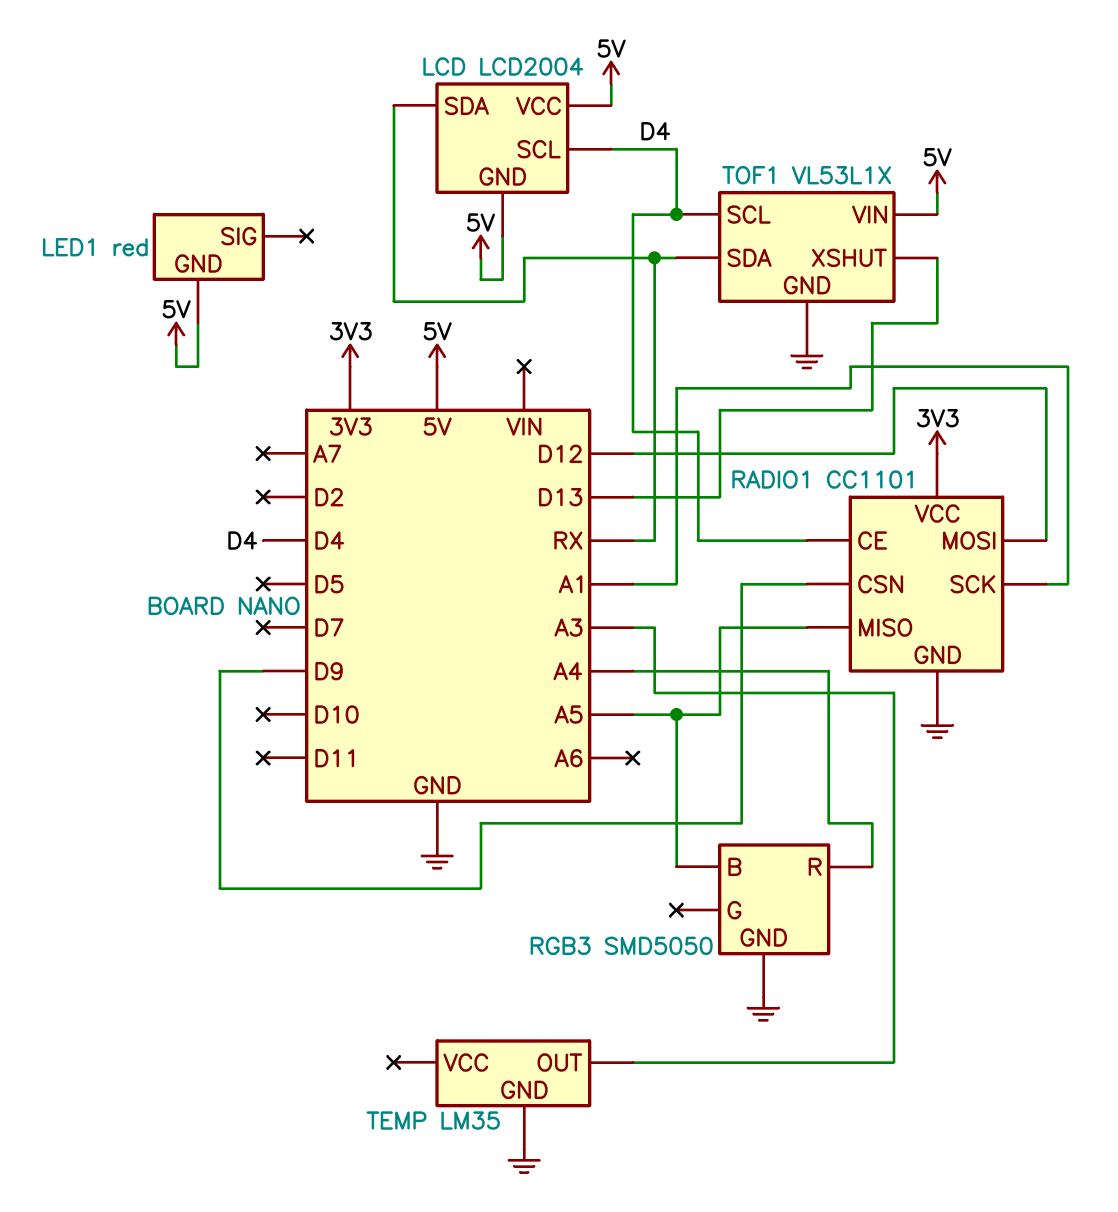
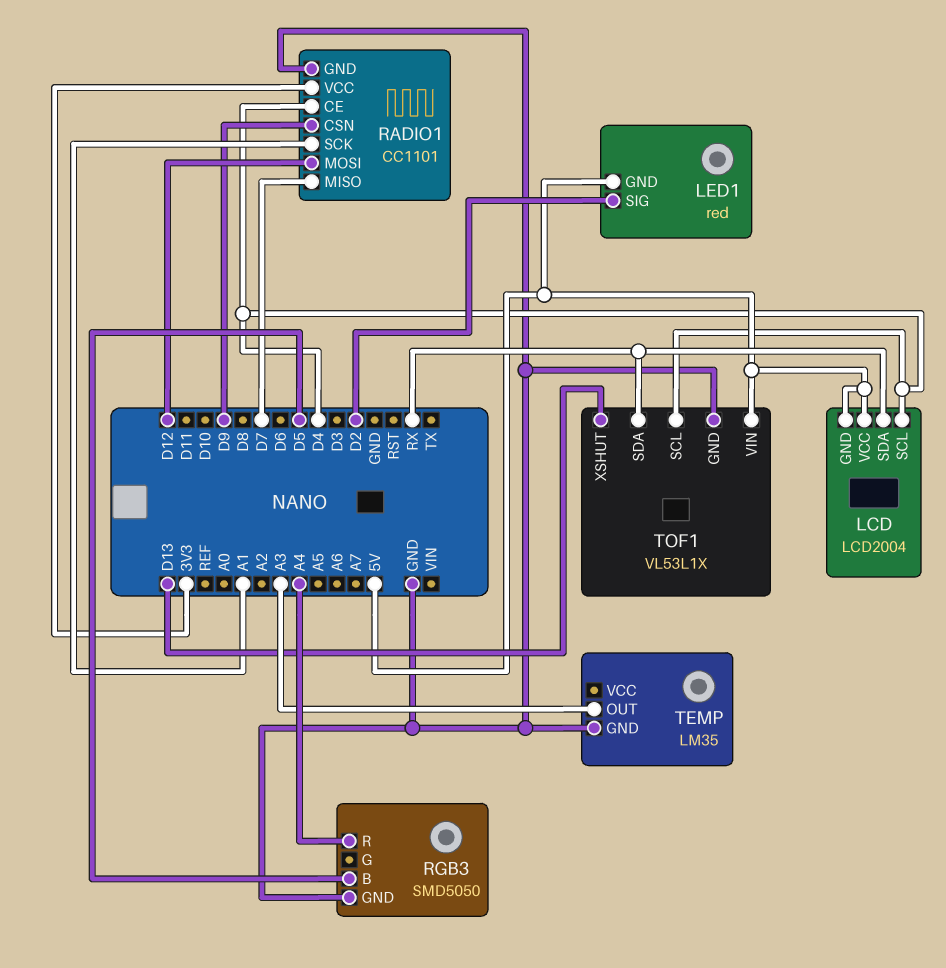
LED1 pin SIG: none -> D2
RADIO1 pin MISO: A5 -> D7
RGB3 pin B: A5 -> D5

